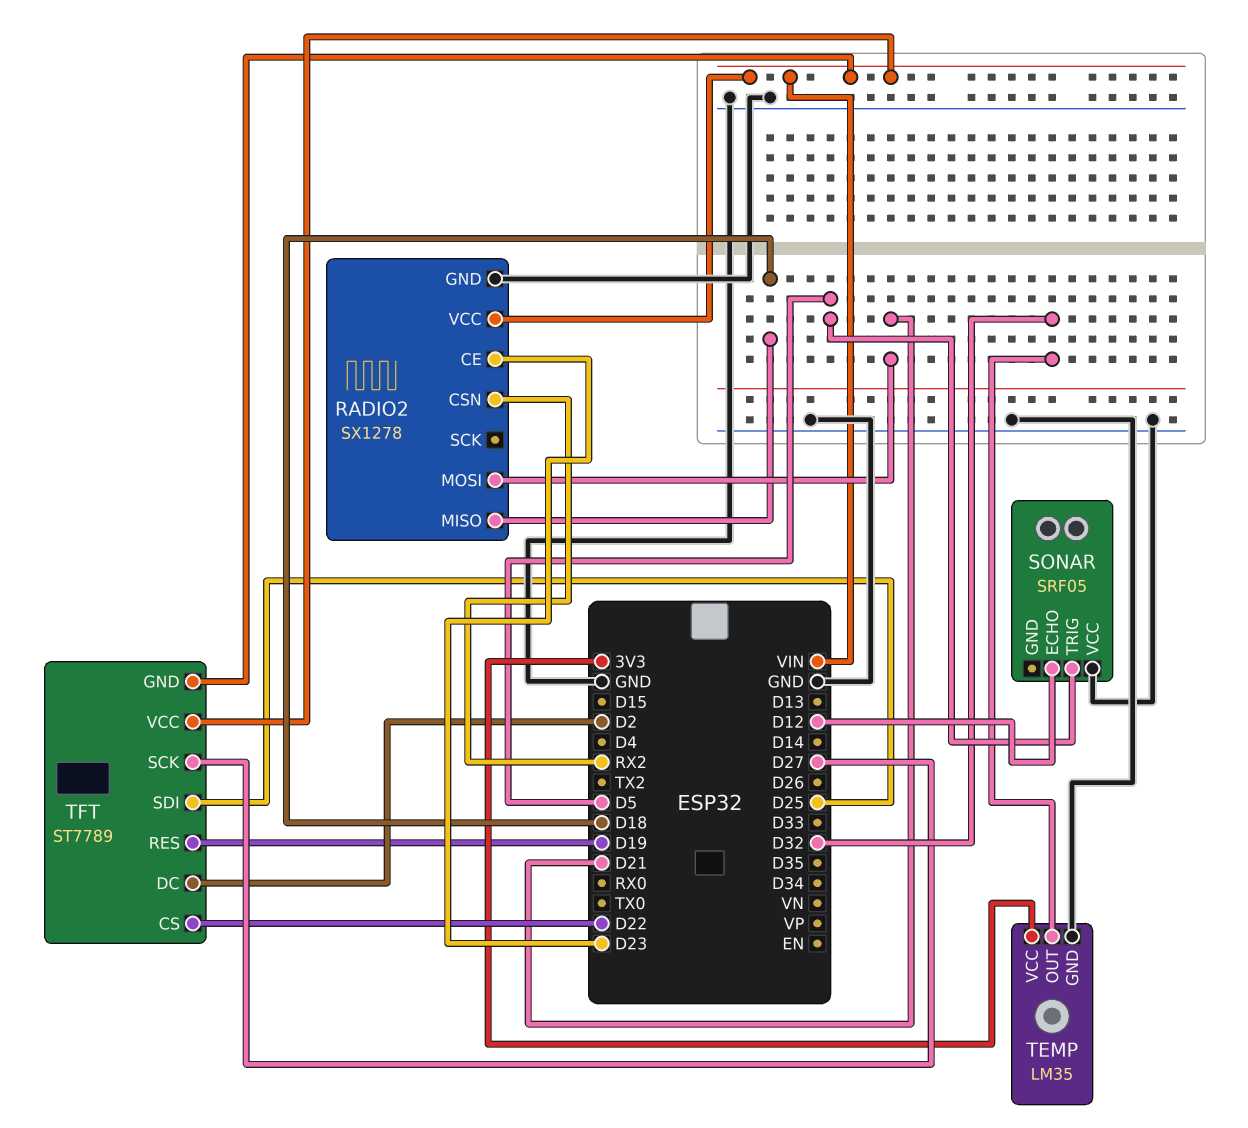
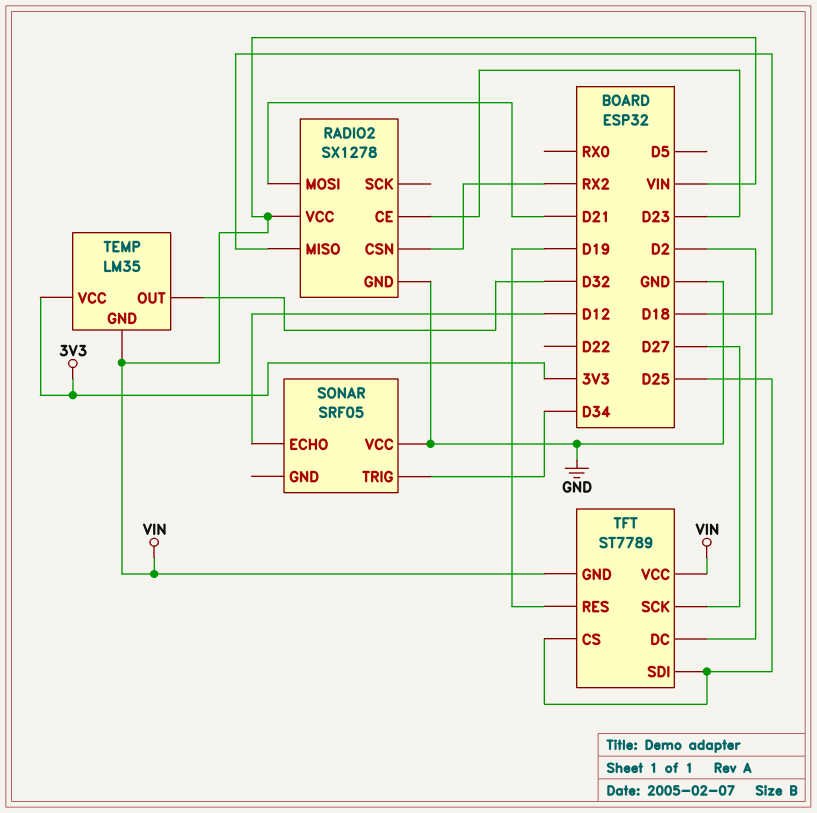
SONAR pin TRIG: D5 -> D34
TEMP pin GND: GND -> VIN
TFT pin CS: D22 -> D25

